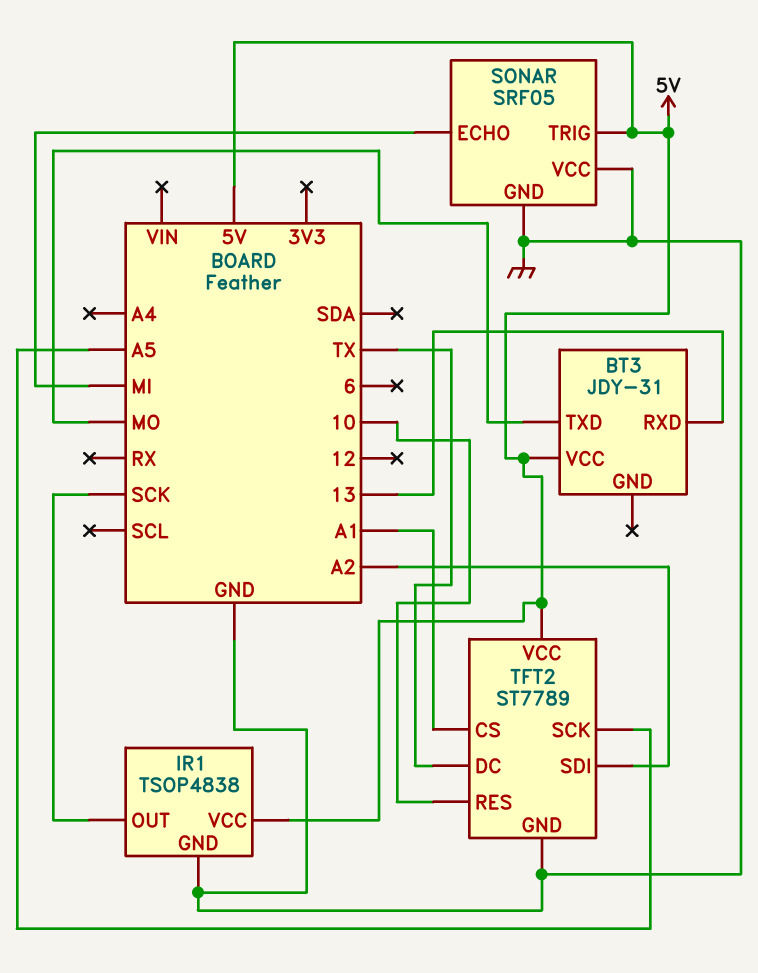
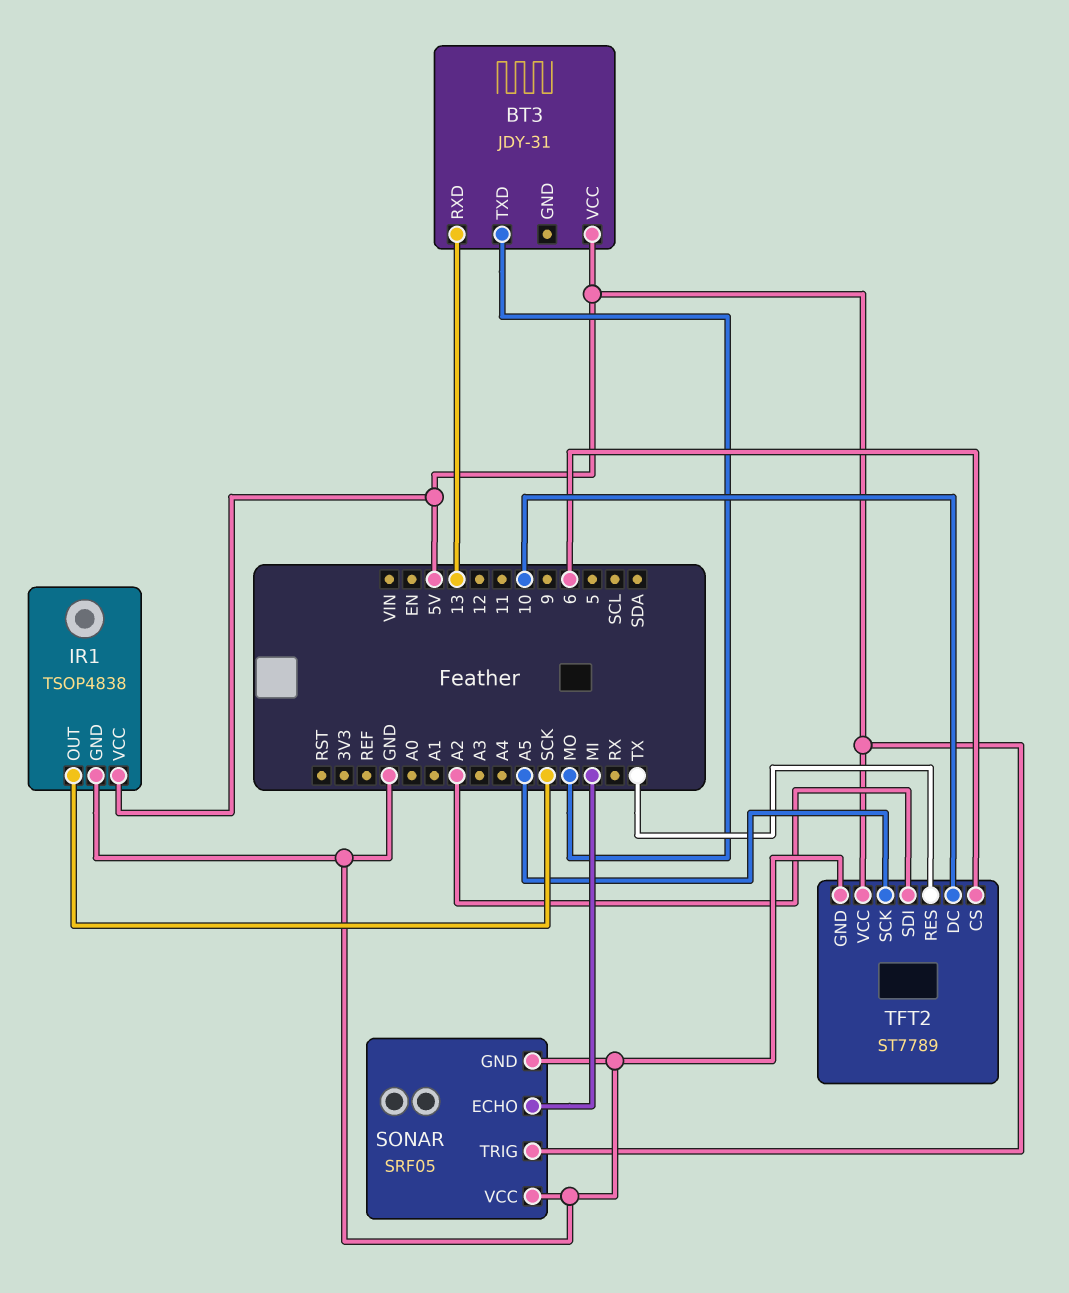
TFT2 pin CS: A1 -> 6
TFT2 pin DC: TX -> 10
TFT2 pin RES: 10 -> TX

